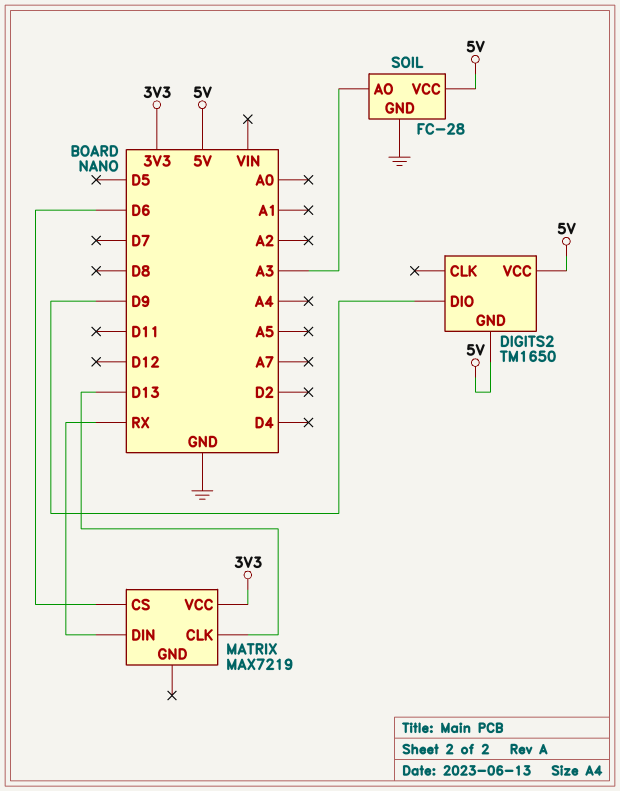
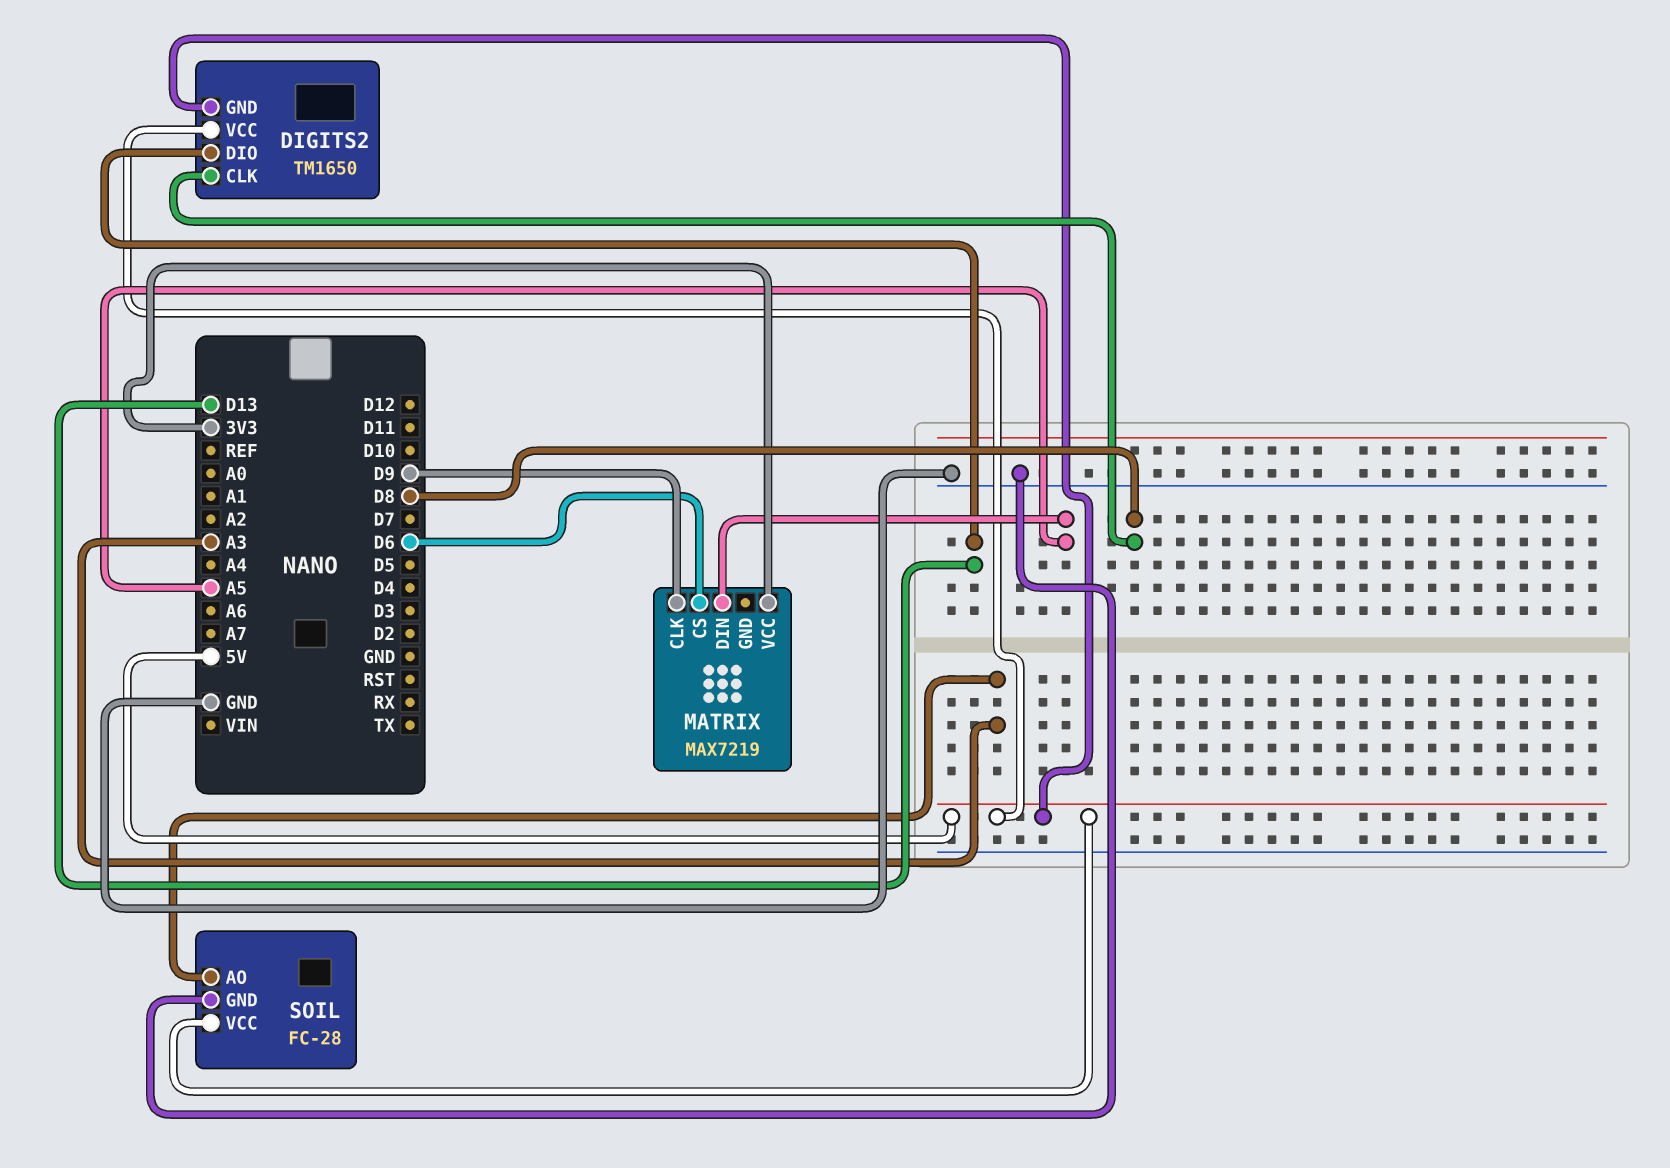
DIGITS2 pin CLK: none -> D8
DIGITS2 pin DIO: D9 -> D13
MATRIX pin CLK: D13 -> D9
MATRIX pin DIN: RX -> A5

